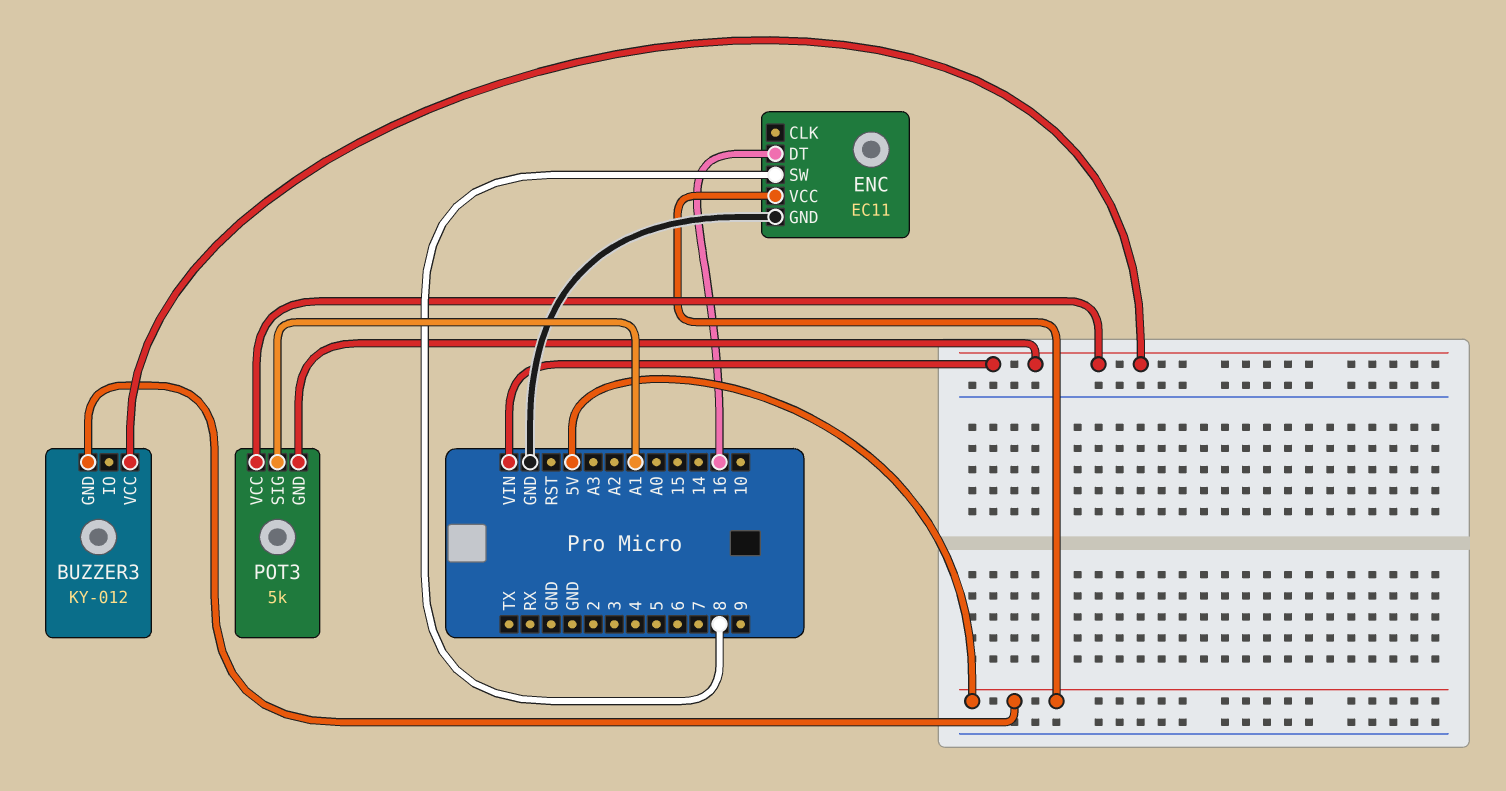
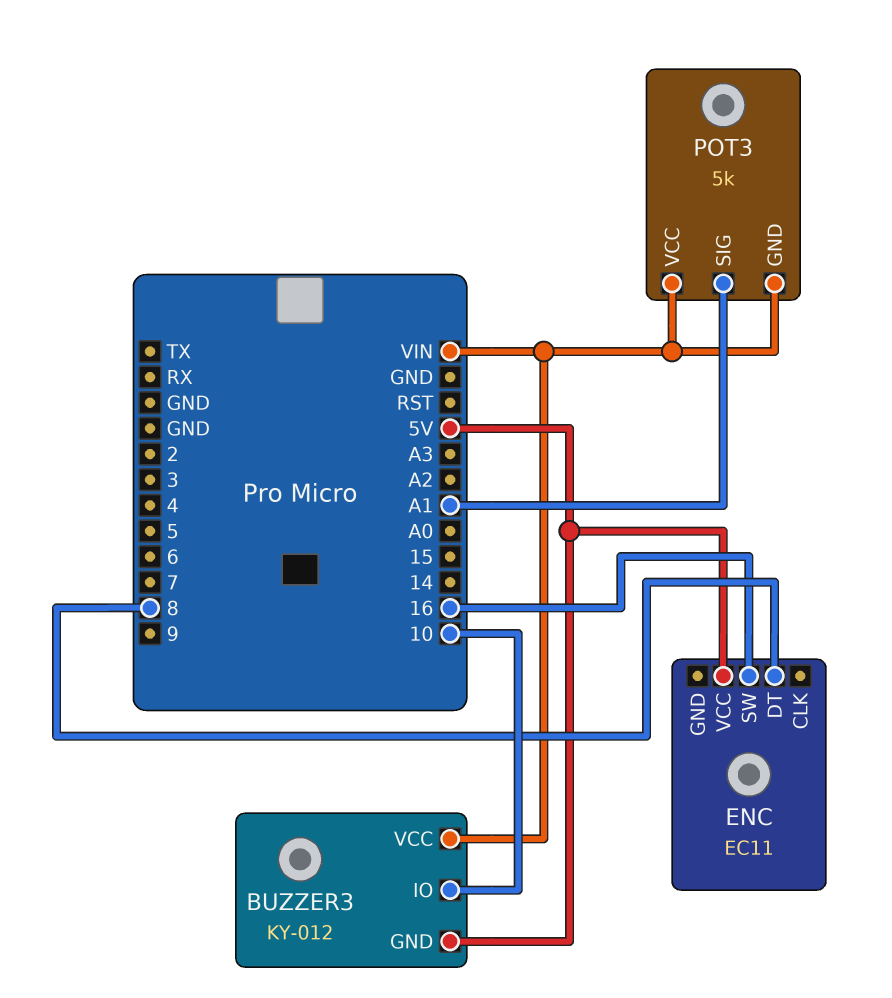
BUZZER3 pin IO: none -> 10
ENC pin DT: 16 -> 8
ENC pin GND: GND -> none
ENC pin SW: 8 -> 16

